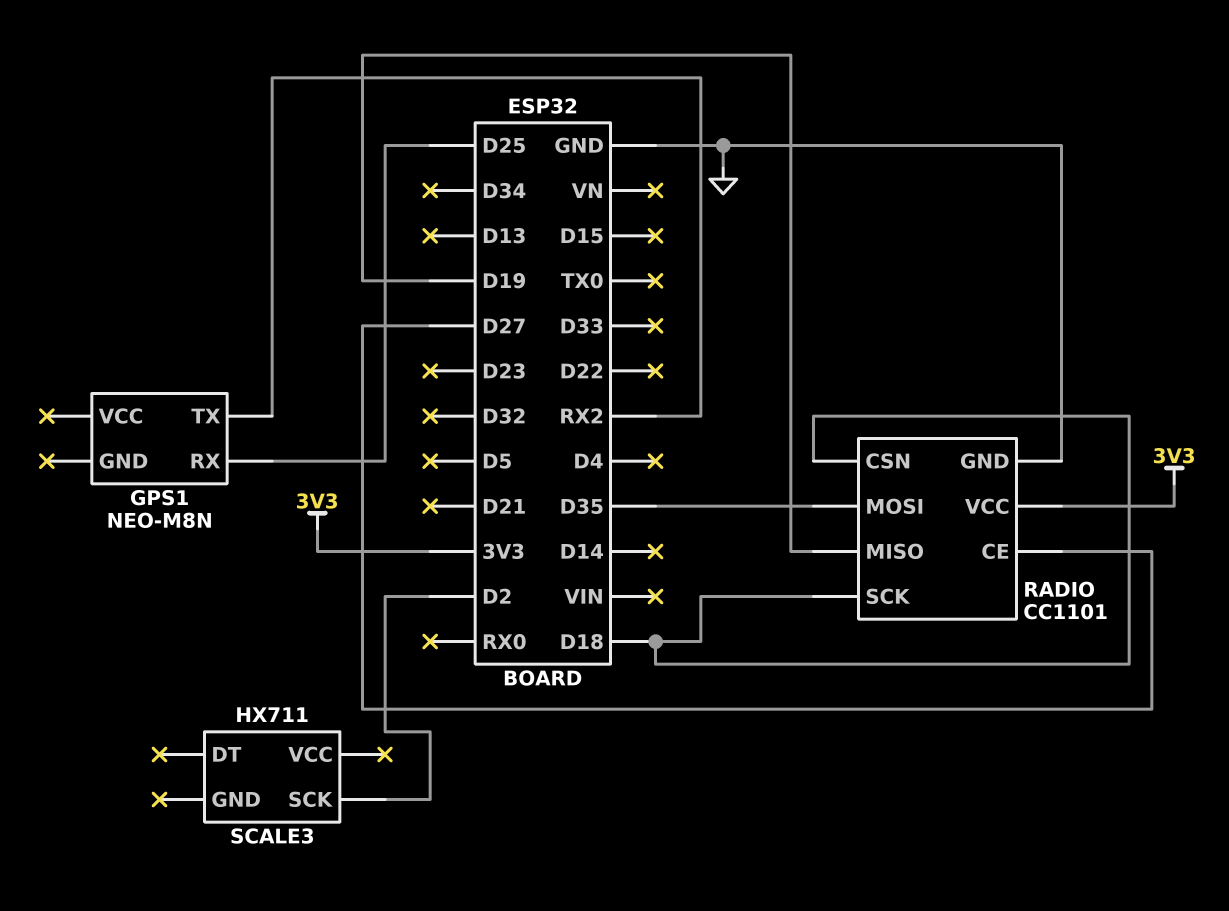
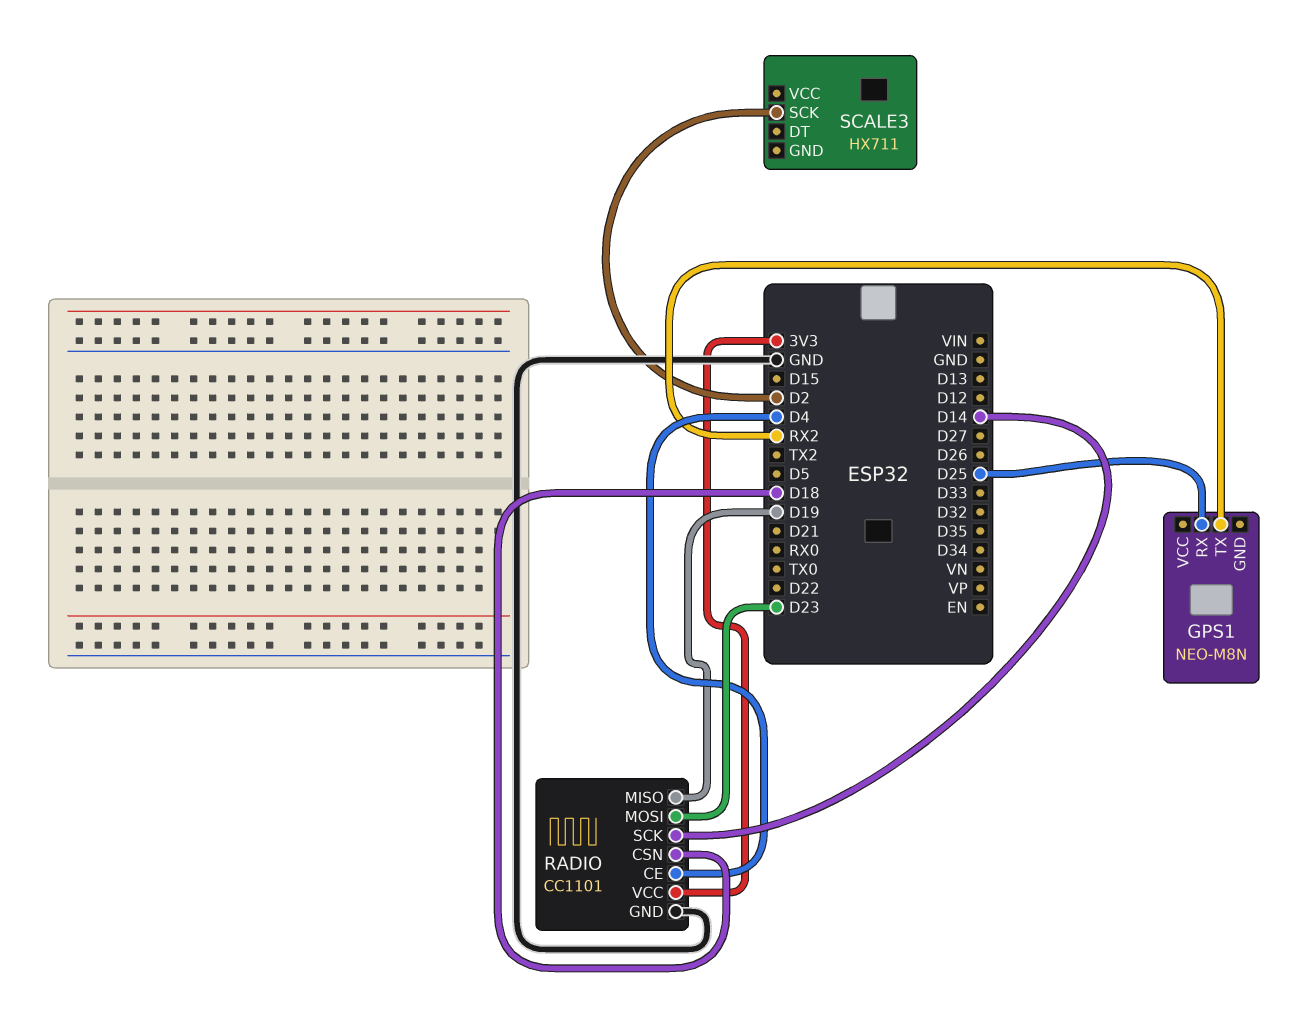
RADIO pin CE: D27 -> D4
RADIO pin MOSI: D35 -> D23
RADIO pin SCK: D18 -> D14

